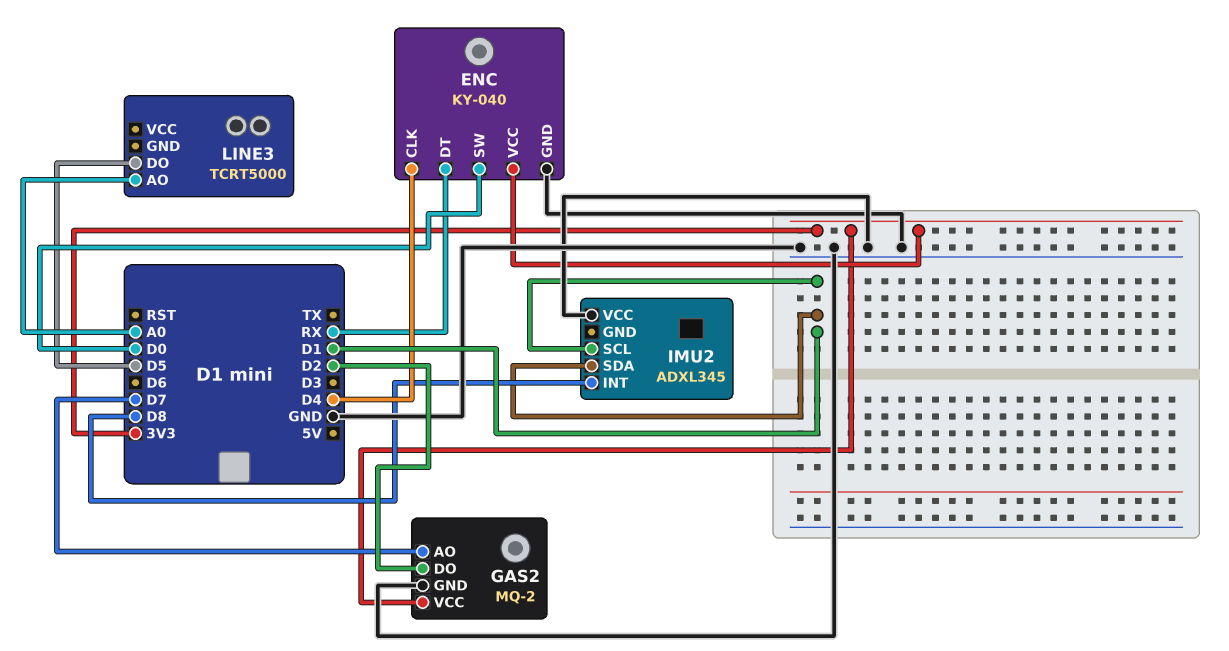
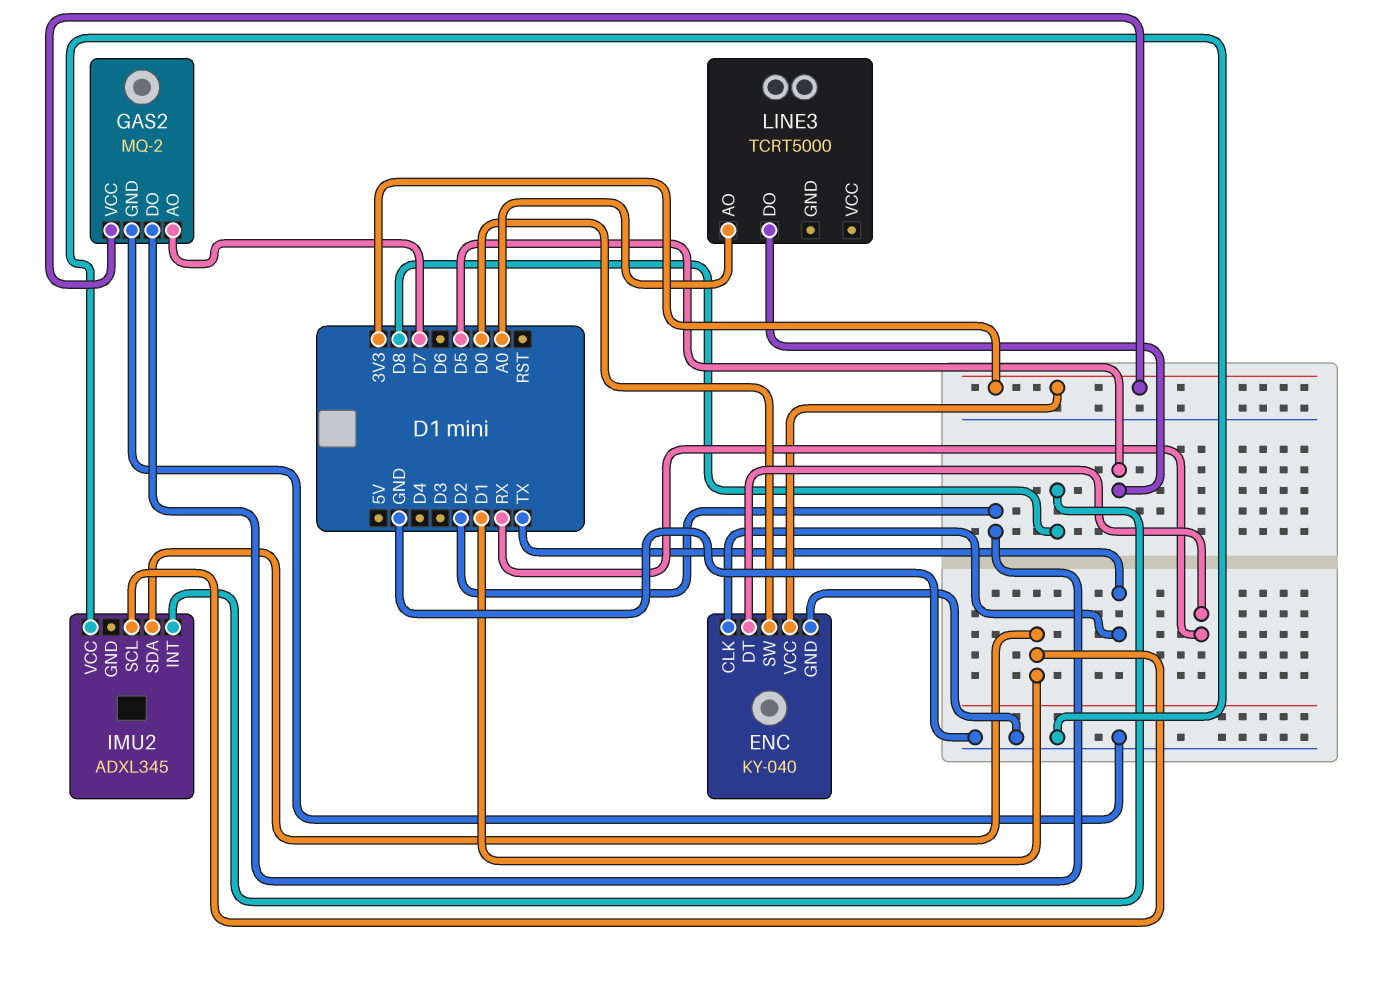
ENC pin CLK: D4 -> TX

